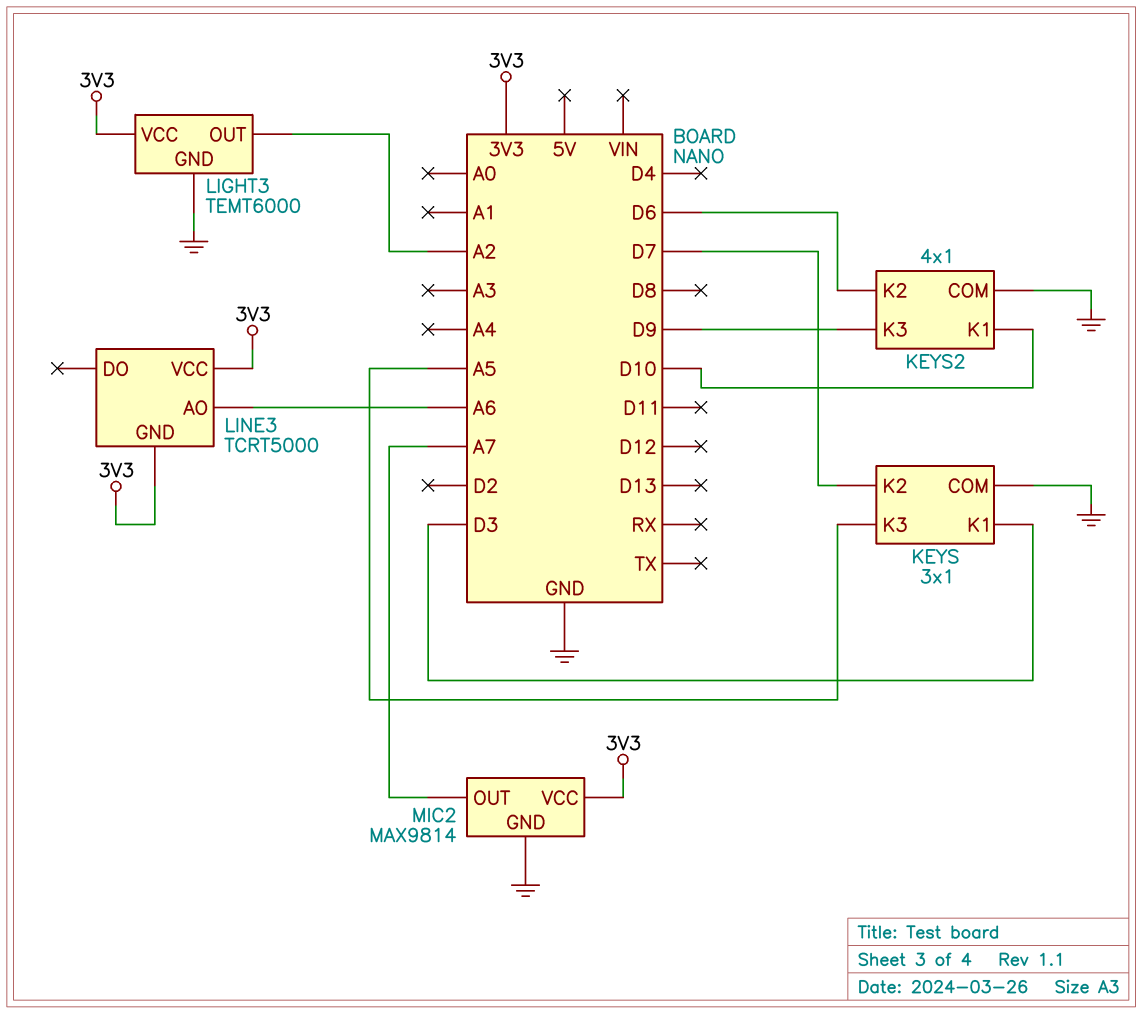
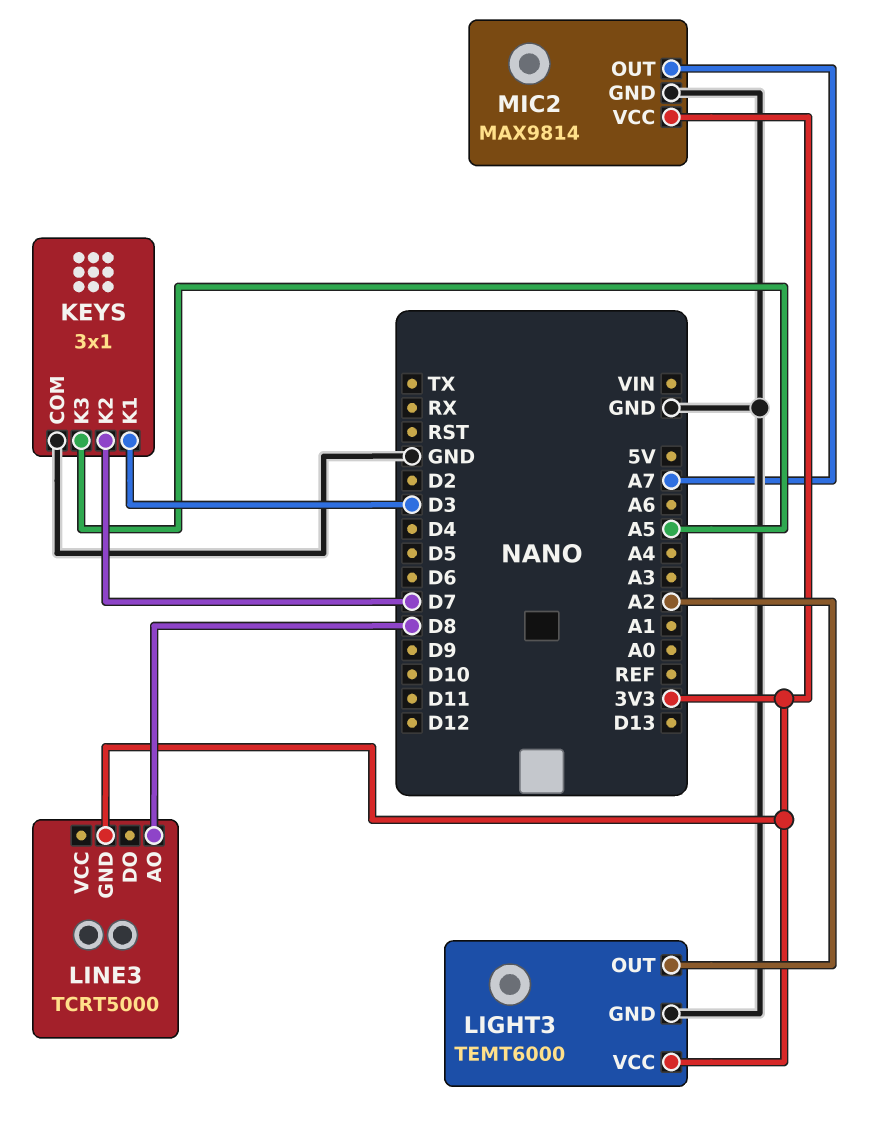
KEYS2: 4x1 -> none
KEYS2 pin COM: GND -> none
KEYS2 pin K1: D10 -> none
KEYS2 pin K2: D6 -> none
KEYS2 pin K3: D9 -> none
LINE3 pin AO: A6 -> D8
LINE3 pin VCC: 3V3 -> none

